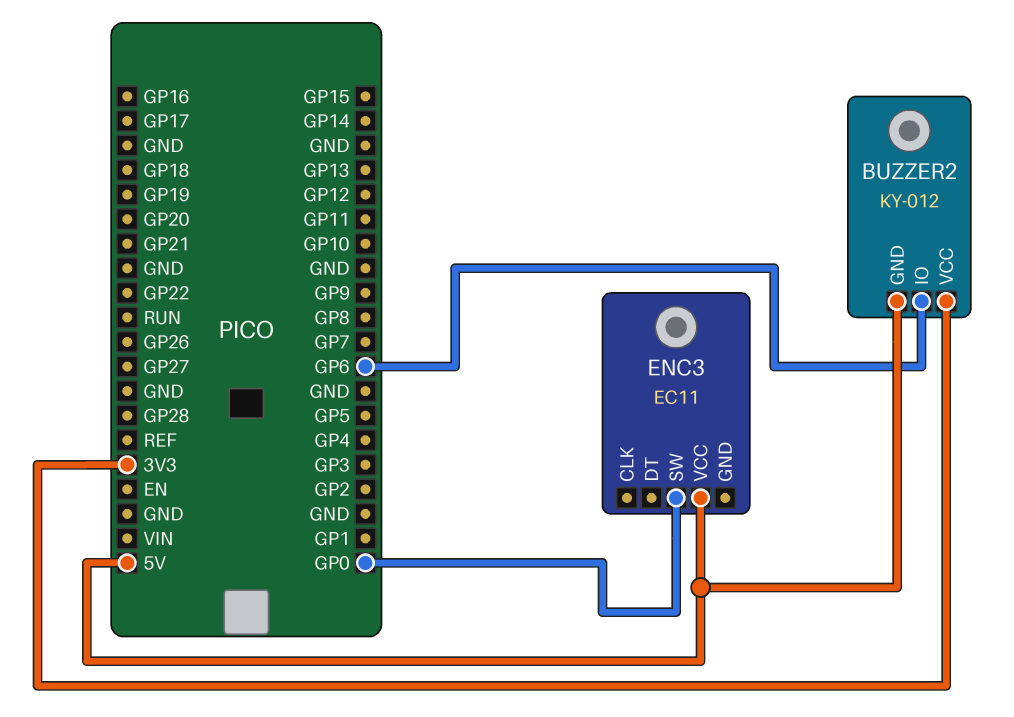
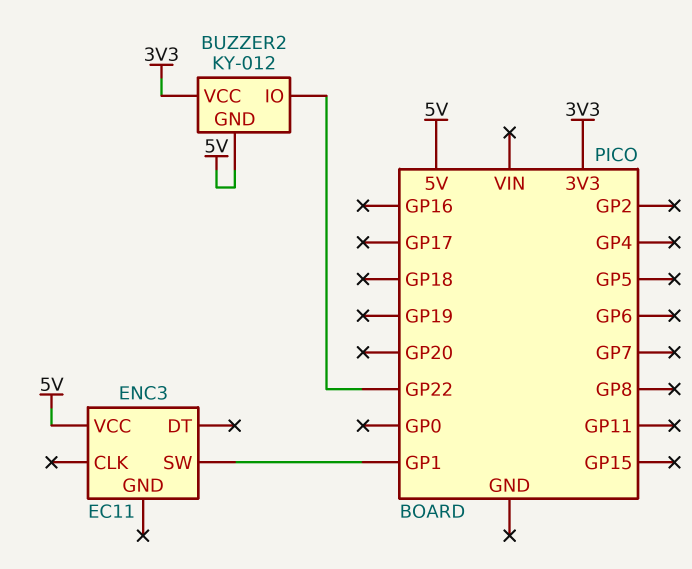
BUZZER2 pin IO: GP6 -> GP22
ENC3 pin SW: GP0 -> GP1

